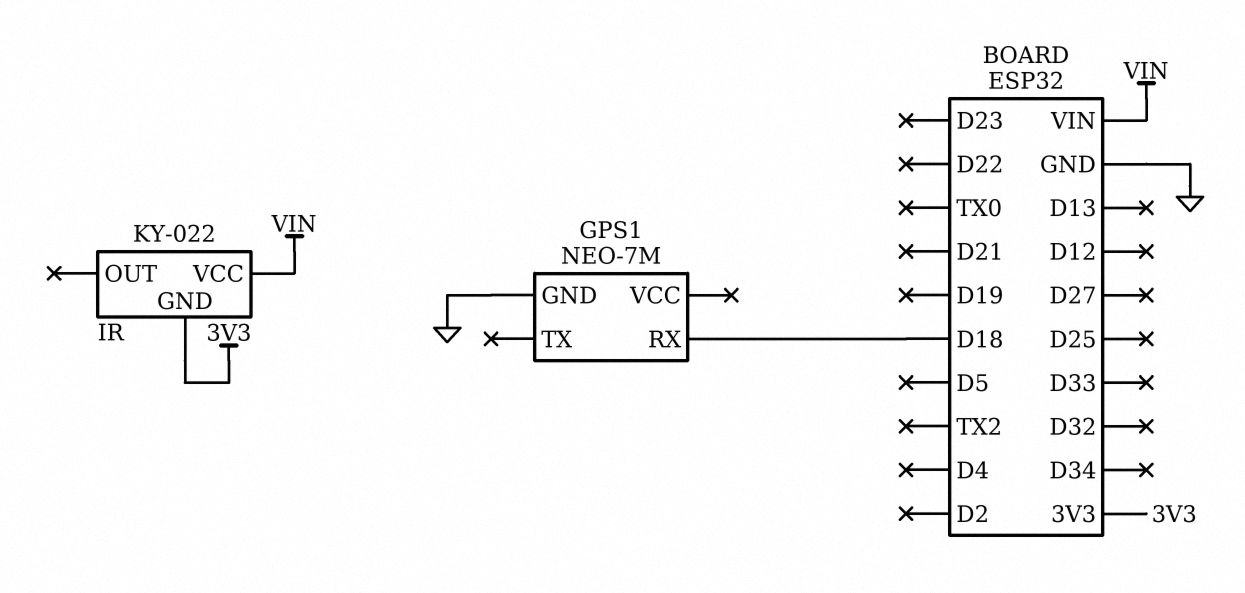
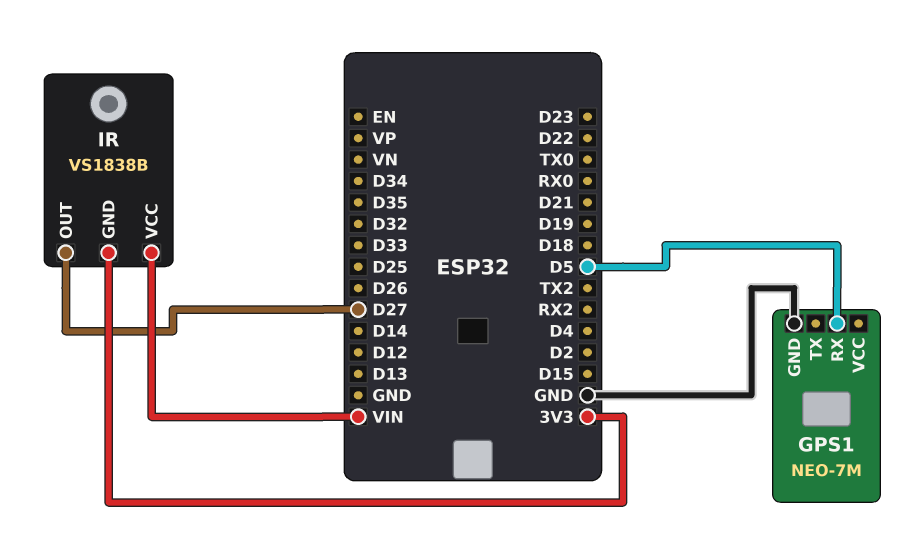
GPS1 pin RX: D18 -> D5
IR: KY-022 -> VS1838B
IR pin OUT: none -> D27

